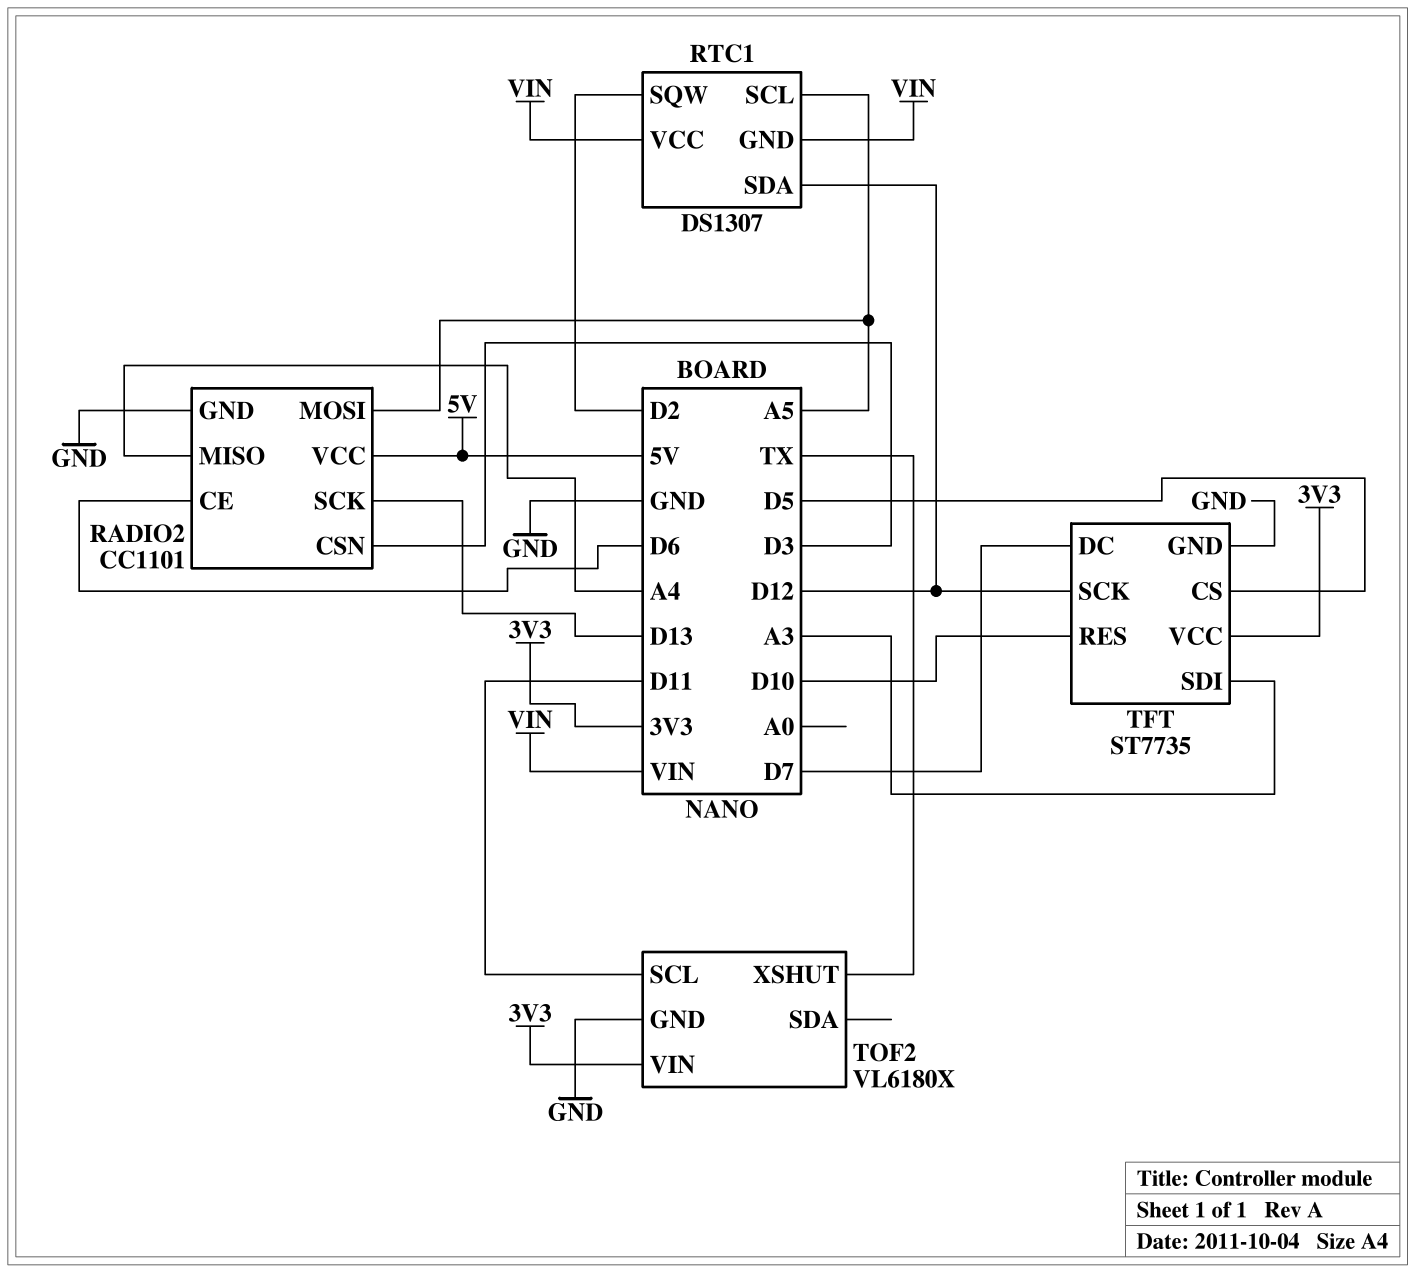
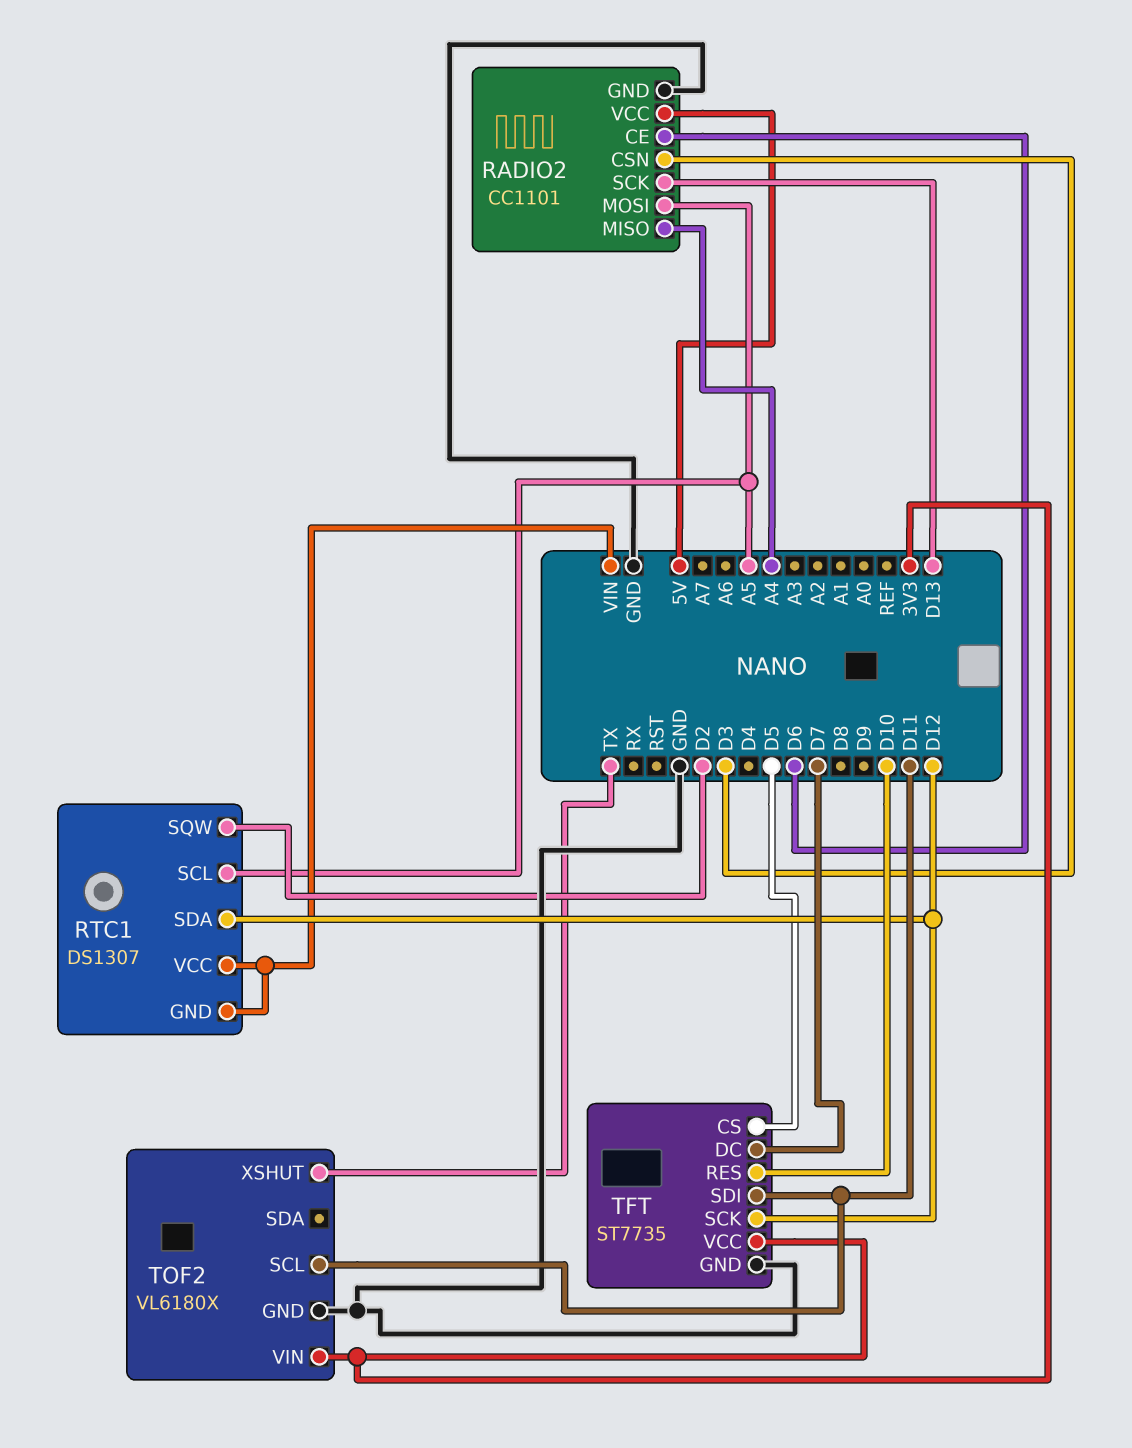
TFT pin SDI: A3 -> D11

